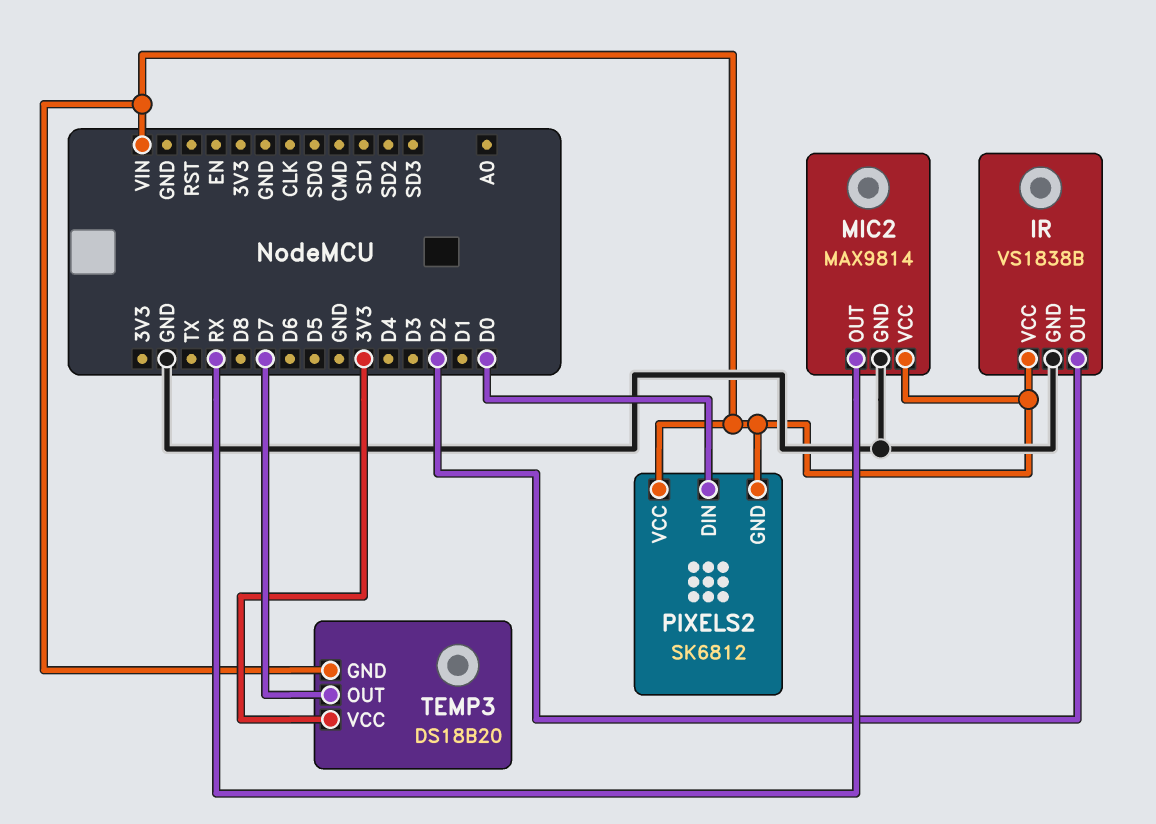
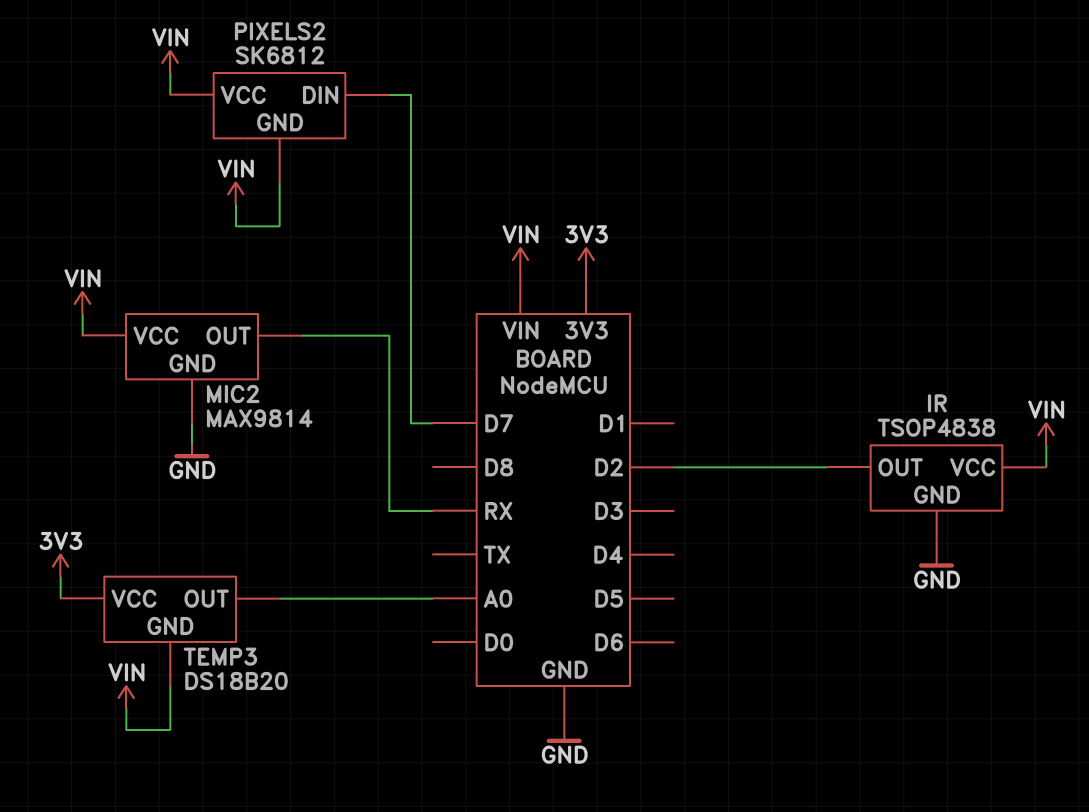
IR: VS1838B -> TSOP4838
PIXELS2 pin DIN: D0 -> D7
TEMP3 pin OUT: D7 -> A0

